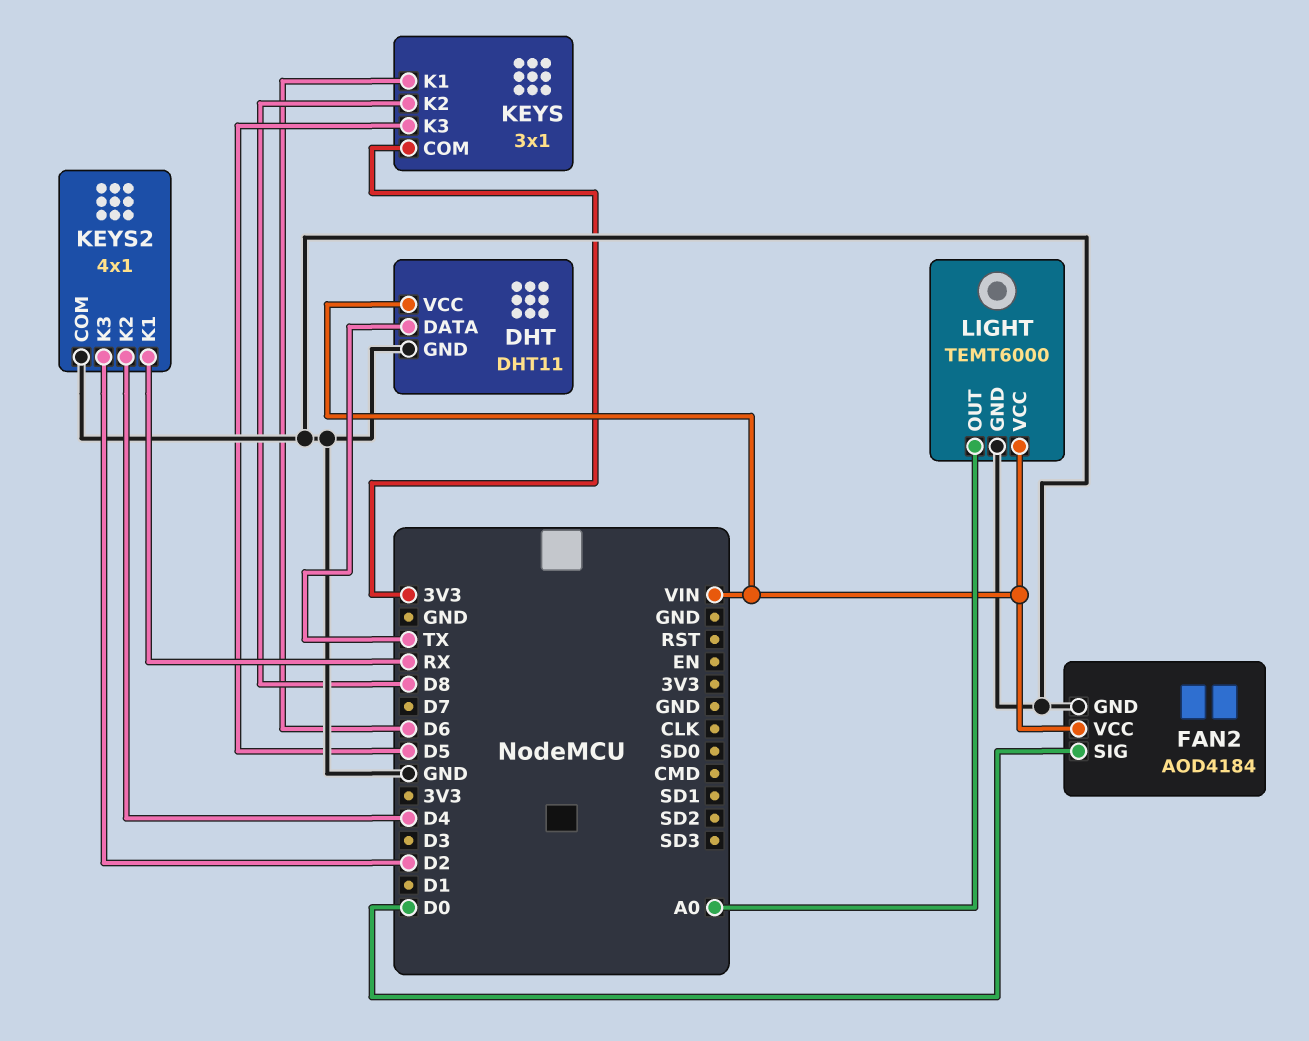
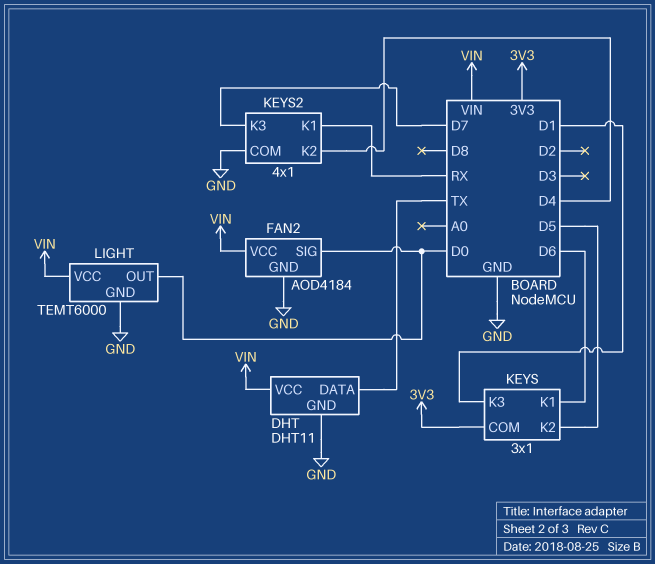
KEYS pin K2: D8 -> D5
KEYS pin K3: D5 -> D1
KEYS2 pin K3: D2 -> D7
LIGHT pin OUT: A0 -> D0

